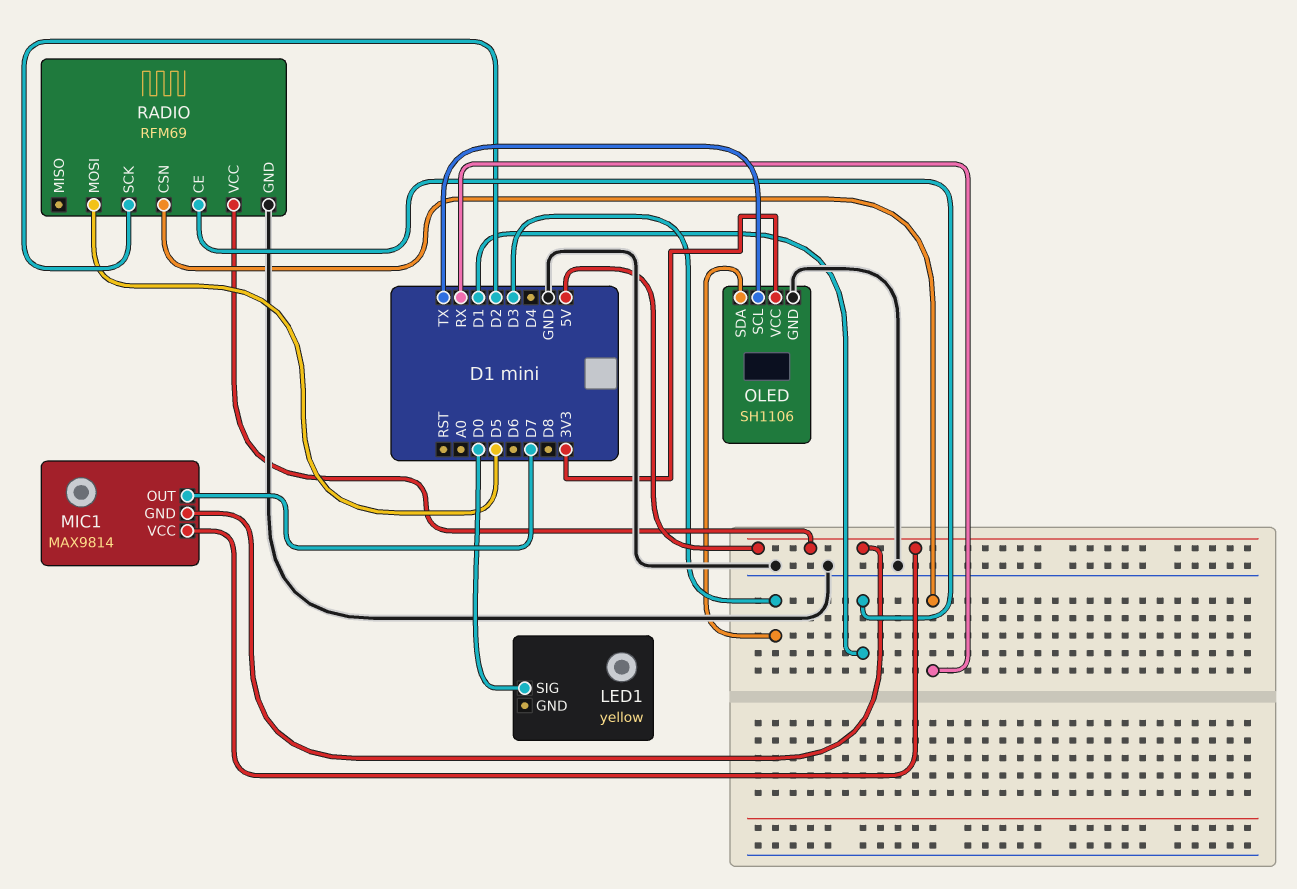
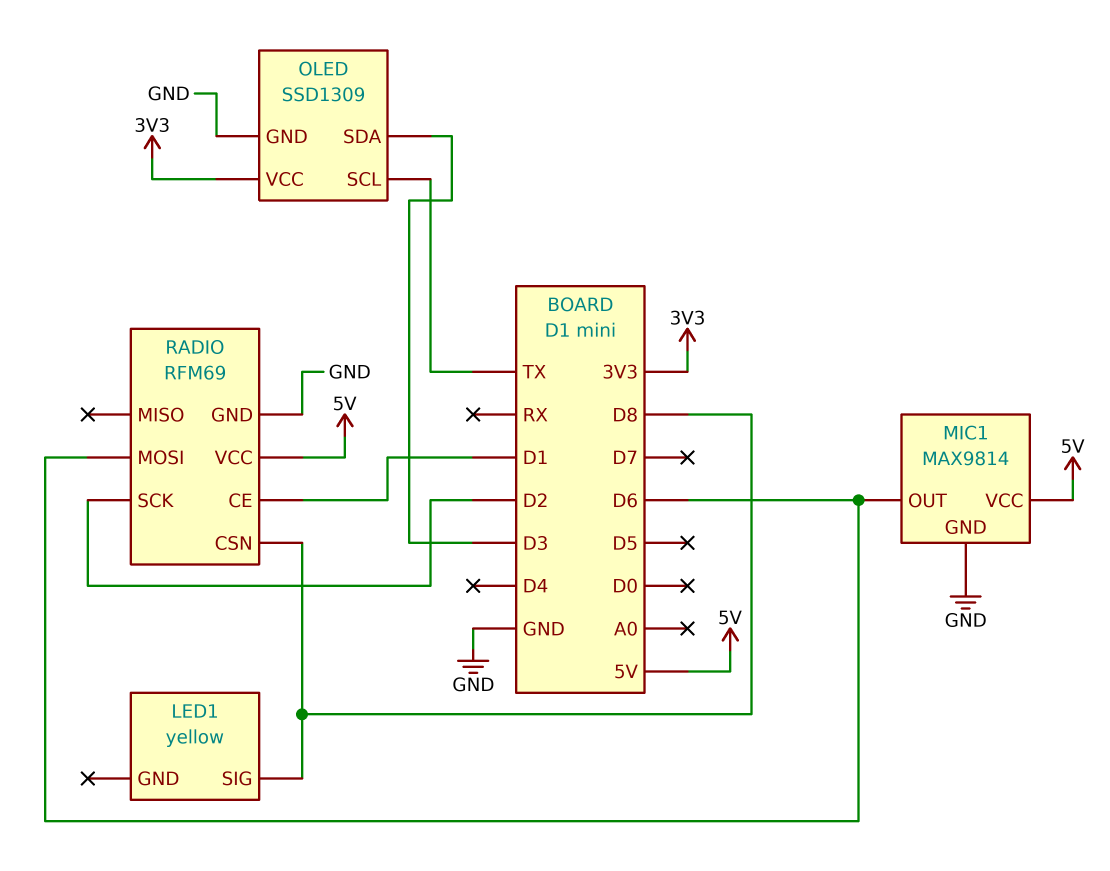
LED1 pin SIG: D0 -> D8
MIC1 pin GND: 5V -> GND
MIC1 pin OUT: D7 -> D6
OLED: SH1106 -> SSD1309
RADIO pin CSN: RX -> D8
RADIO pin MOSI: D5 -> D6

